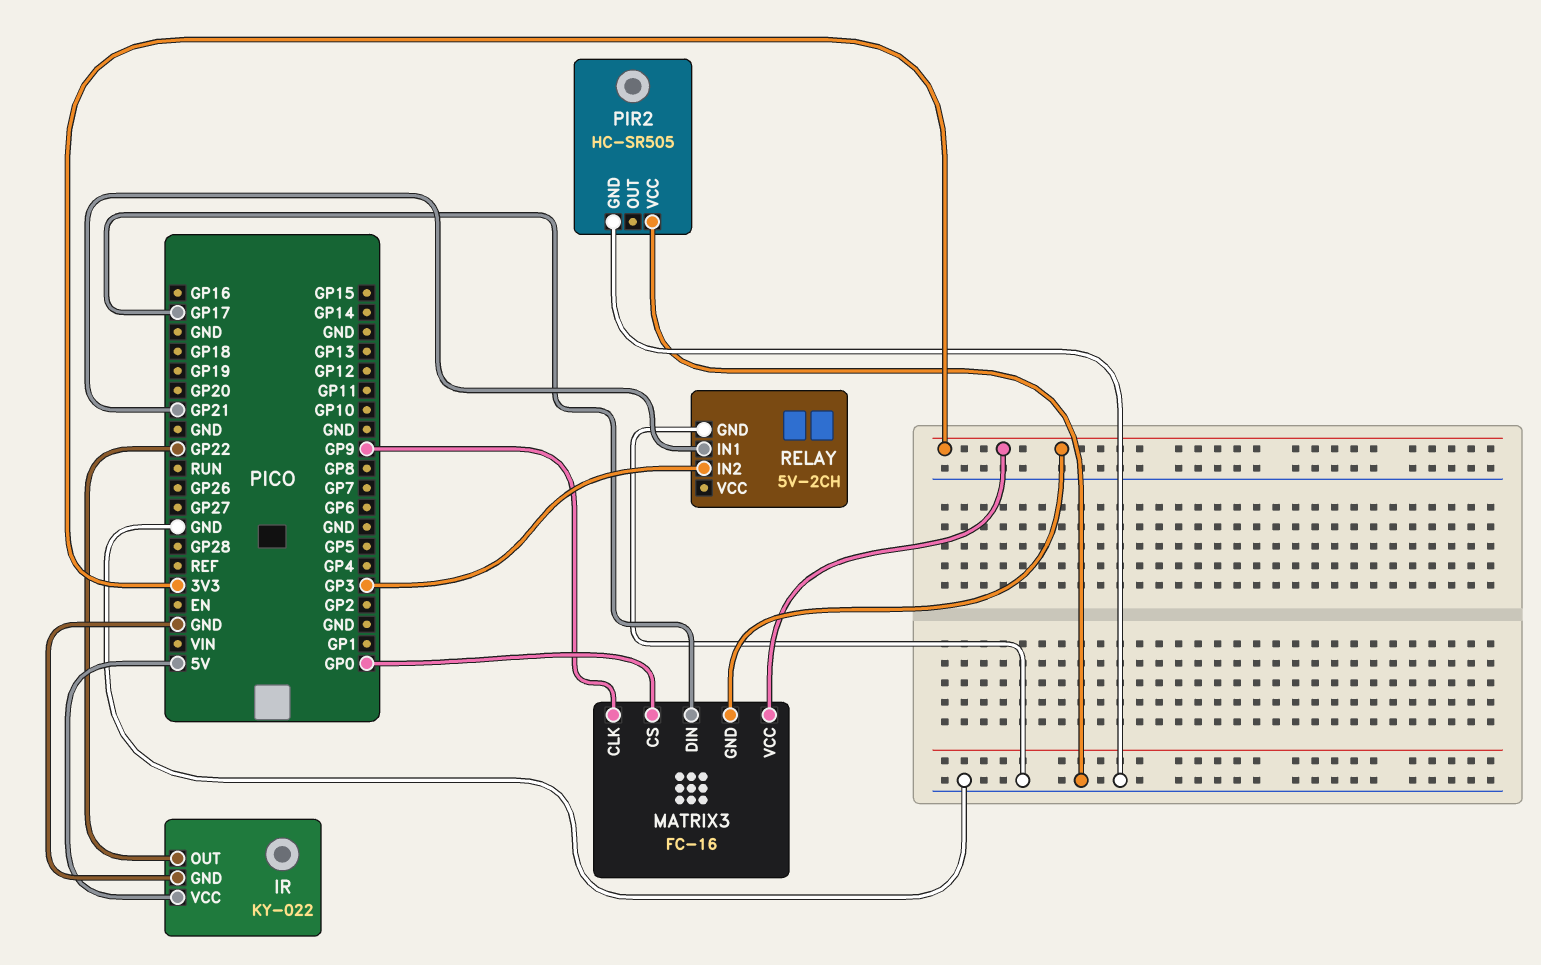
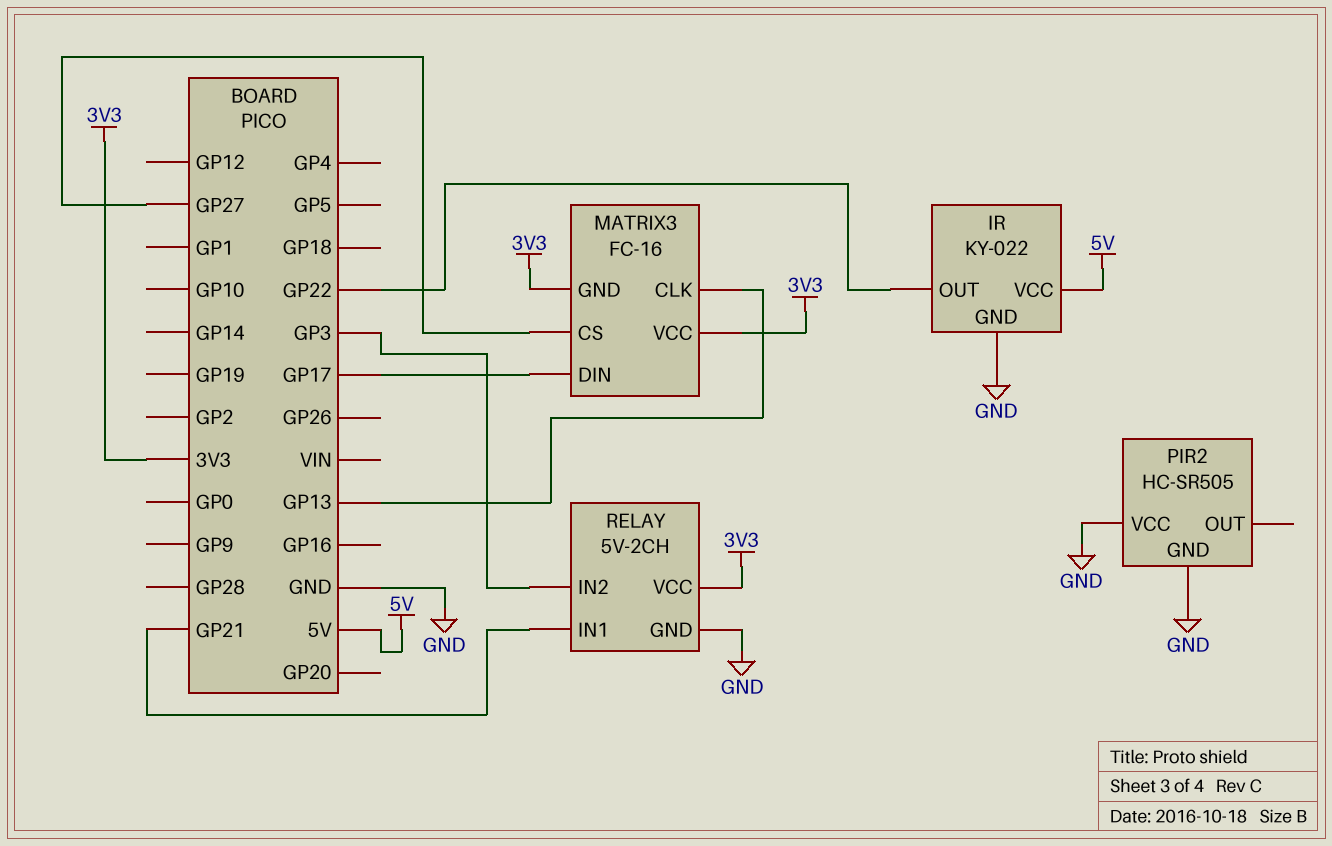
MATRIX3 pin CLK: GP9 -> GP13
MATRIX3 pin CS: GP0 -> GP27
RELAY pin VCC: none -> 3V3

